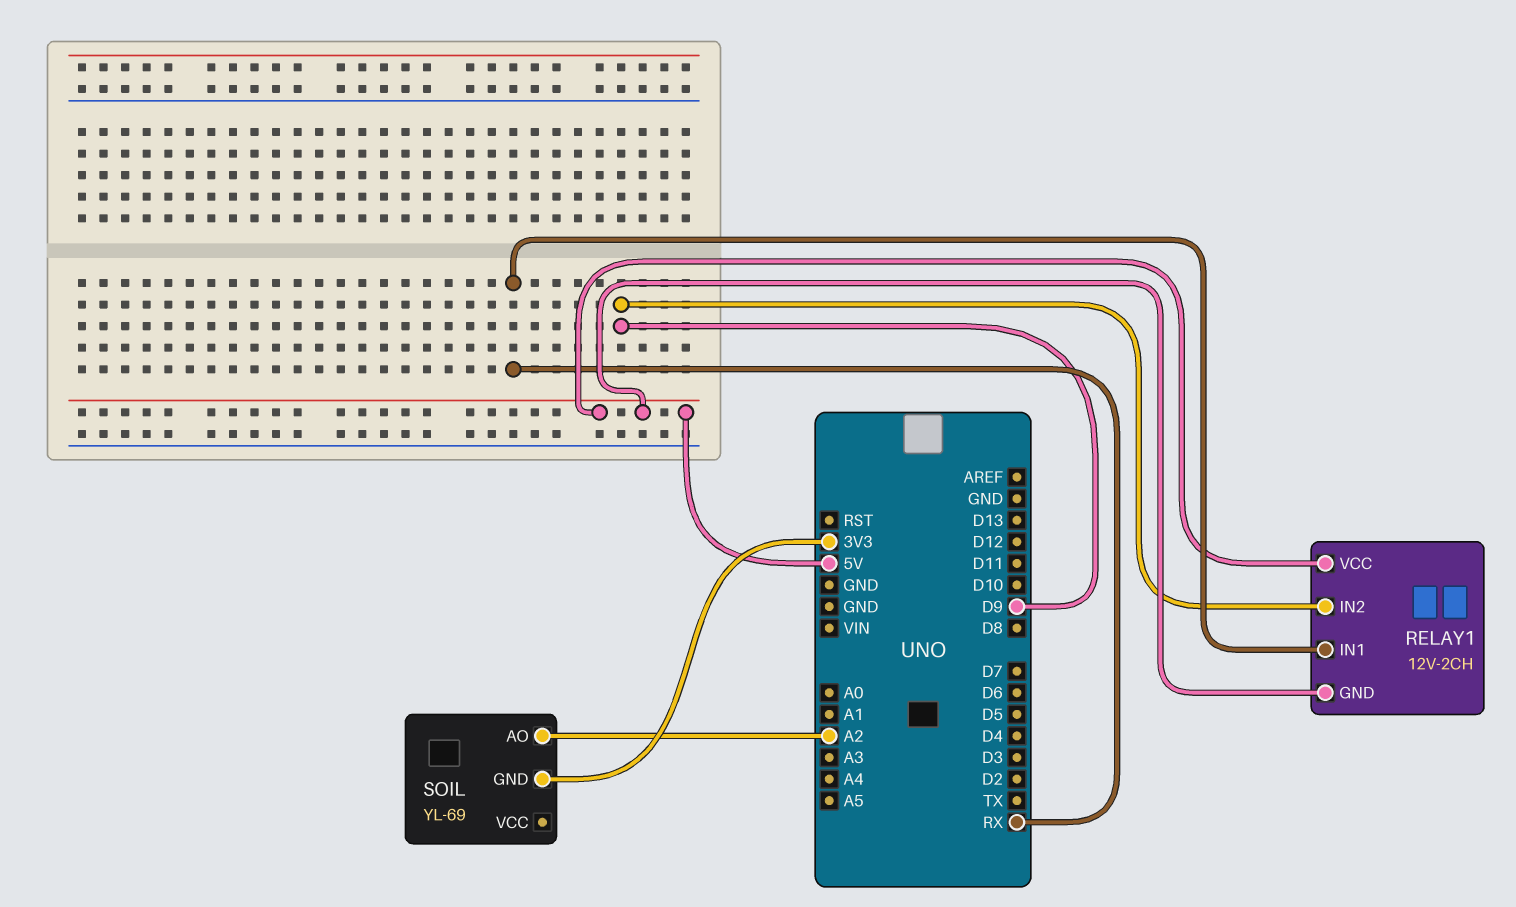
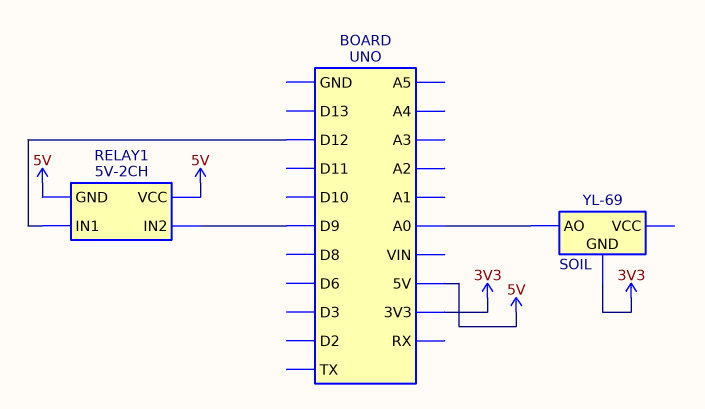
RELAY1: 12V-2CH -> 5V-2CH
RELAY1 pin IN1: RX -> D12
SOIL pin AO: A2 -> A0

